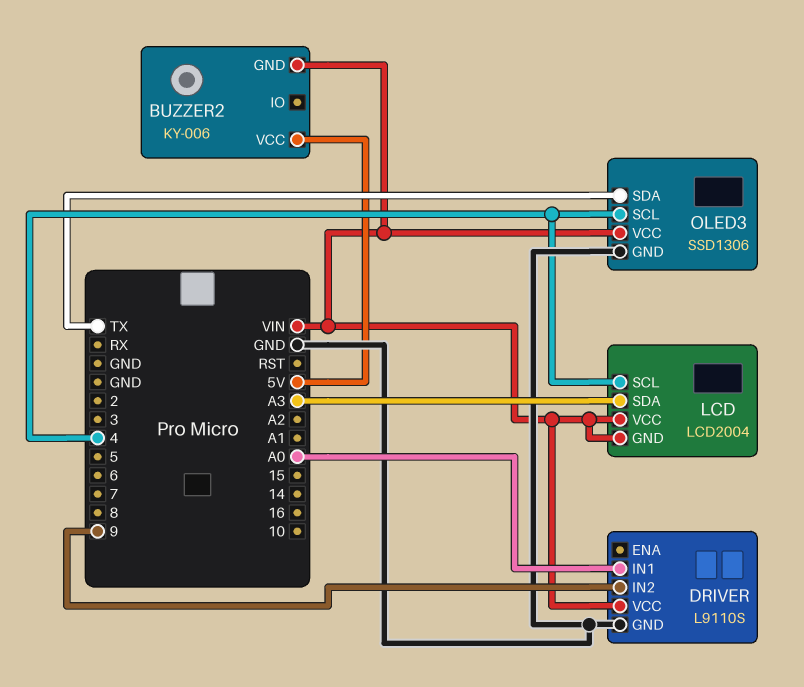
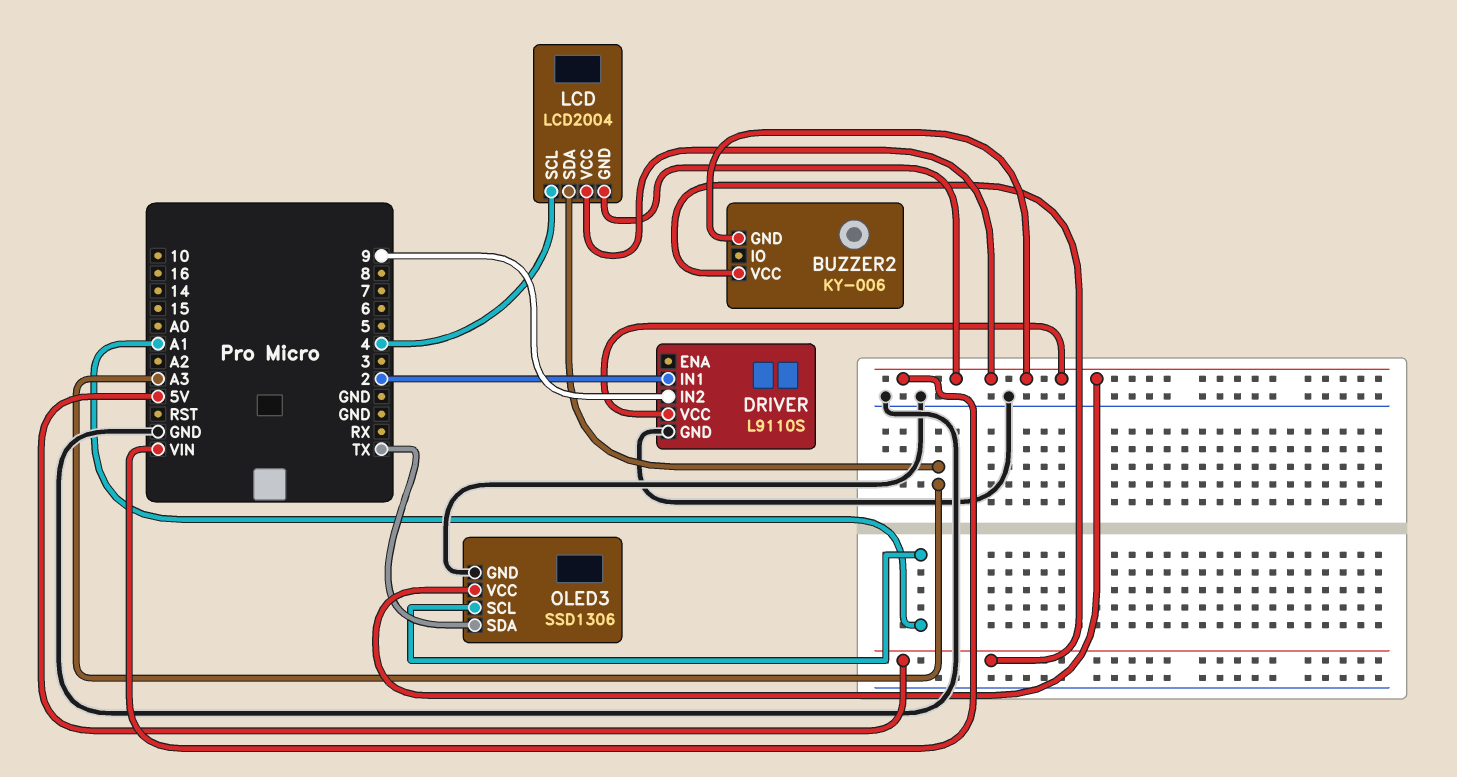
DRIVER pin IN1: A0 -> 2
OLED3 pin SCL: 4 -> A1

